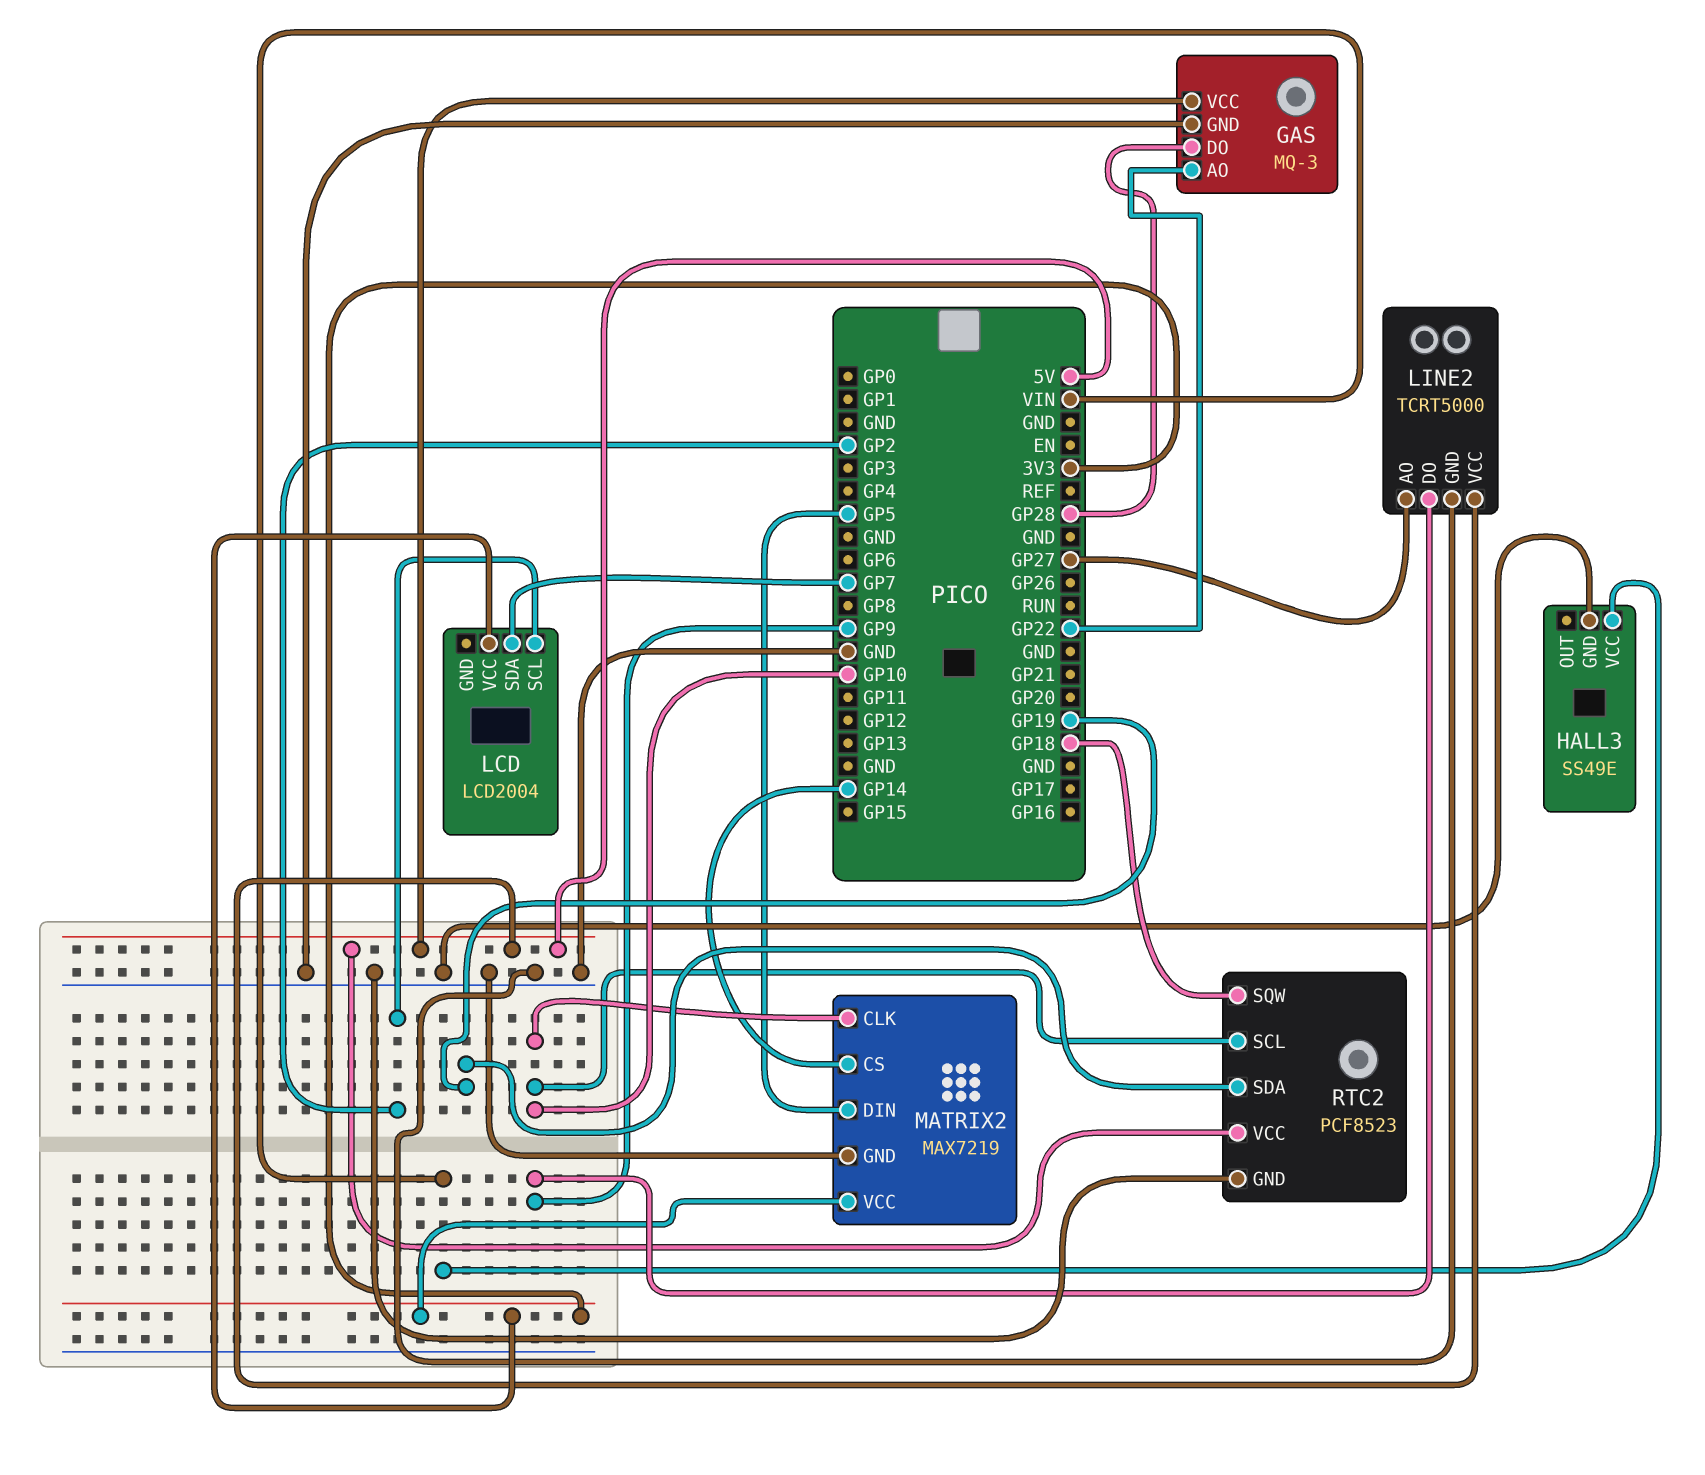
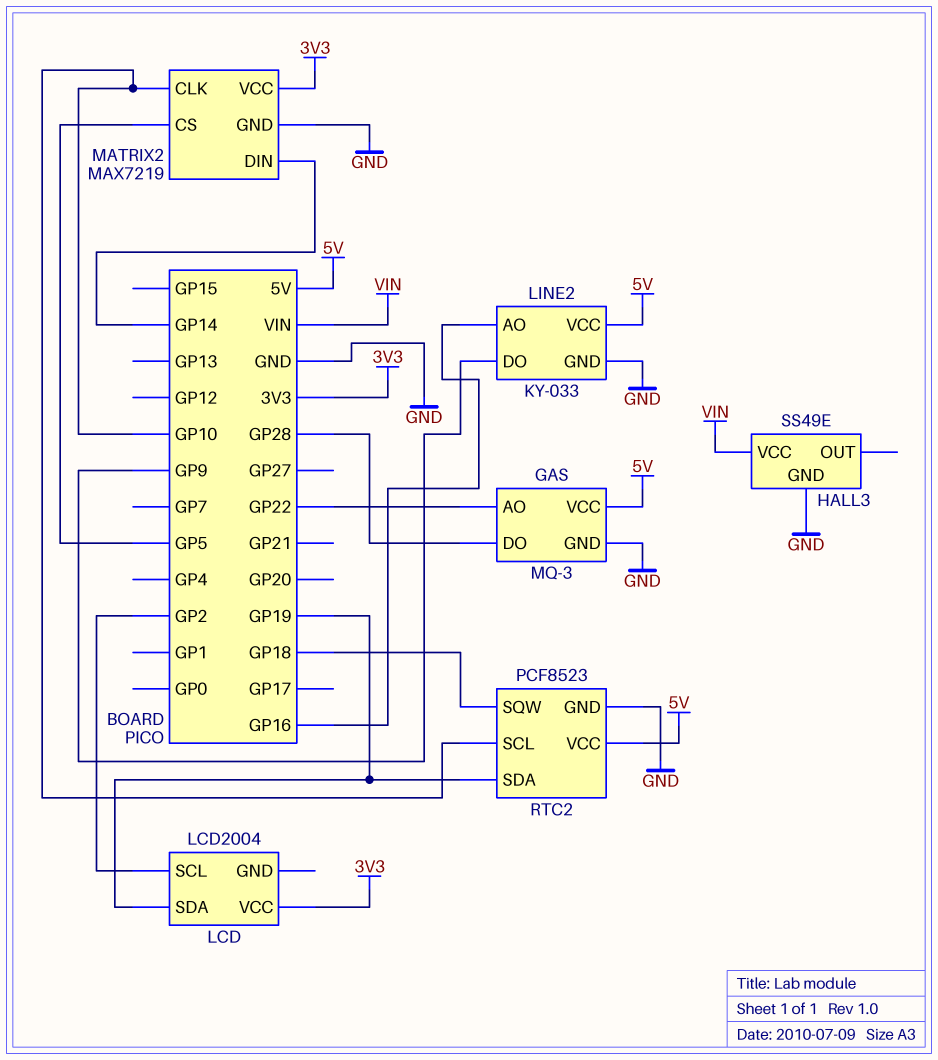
LCD pin SDA: GP7 -> GP19
LINE2: TCRT5000 -> KY-033
LINE2 pin AO: GP27 -> GP16
MATRIX2 pin CS: GP14 -> GP5
MATRIX2 pin DIN: GP5 -> GP14

